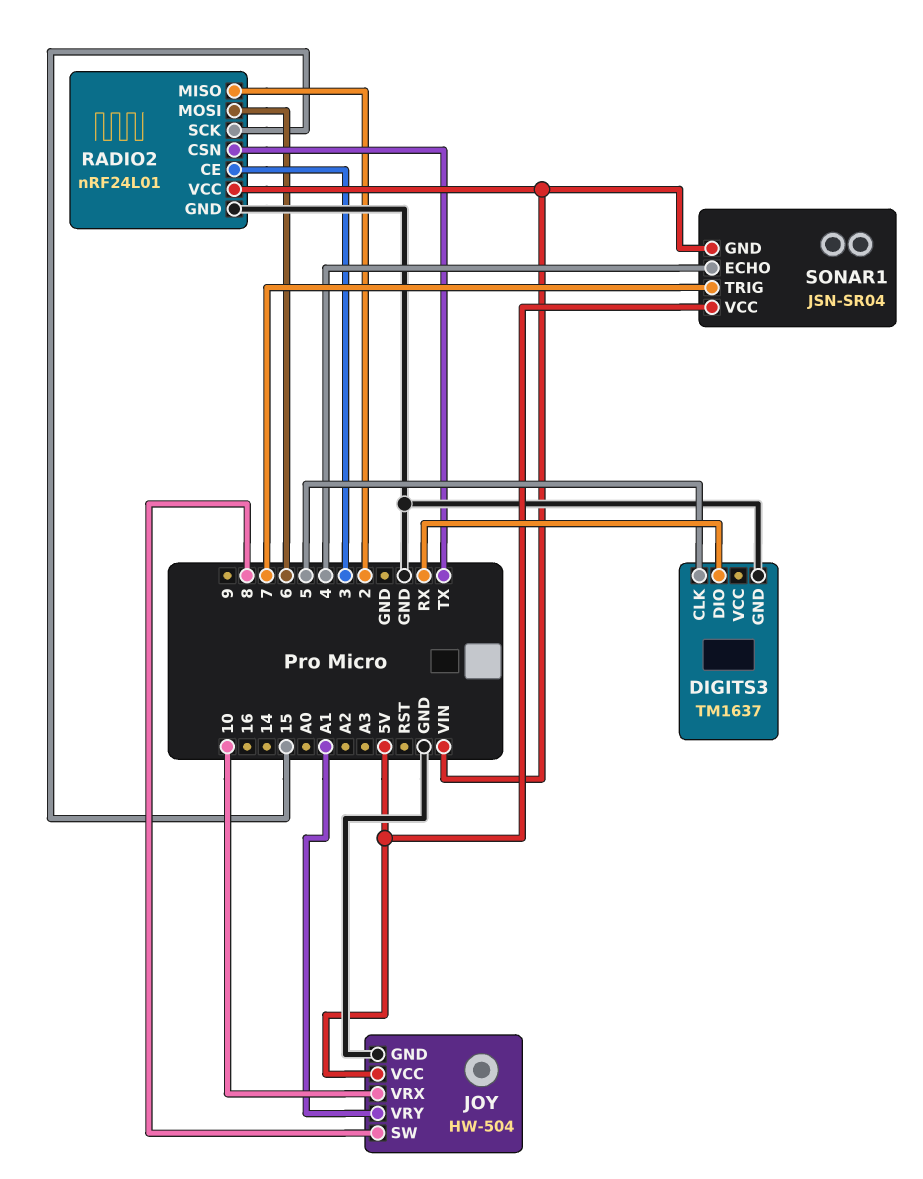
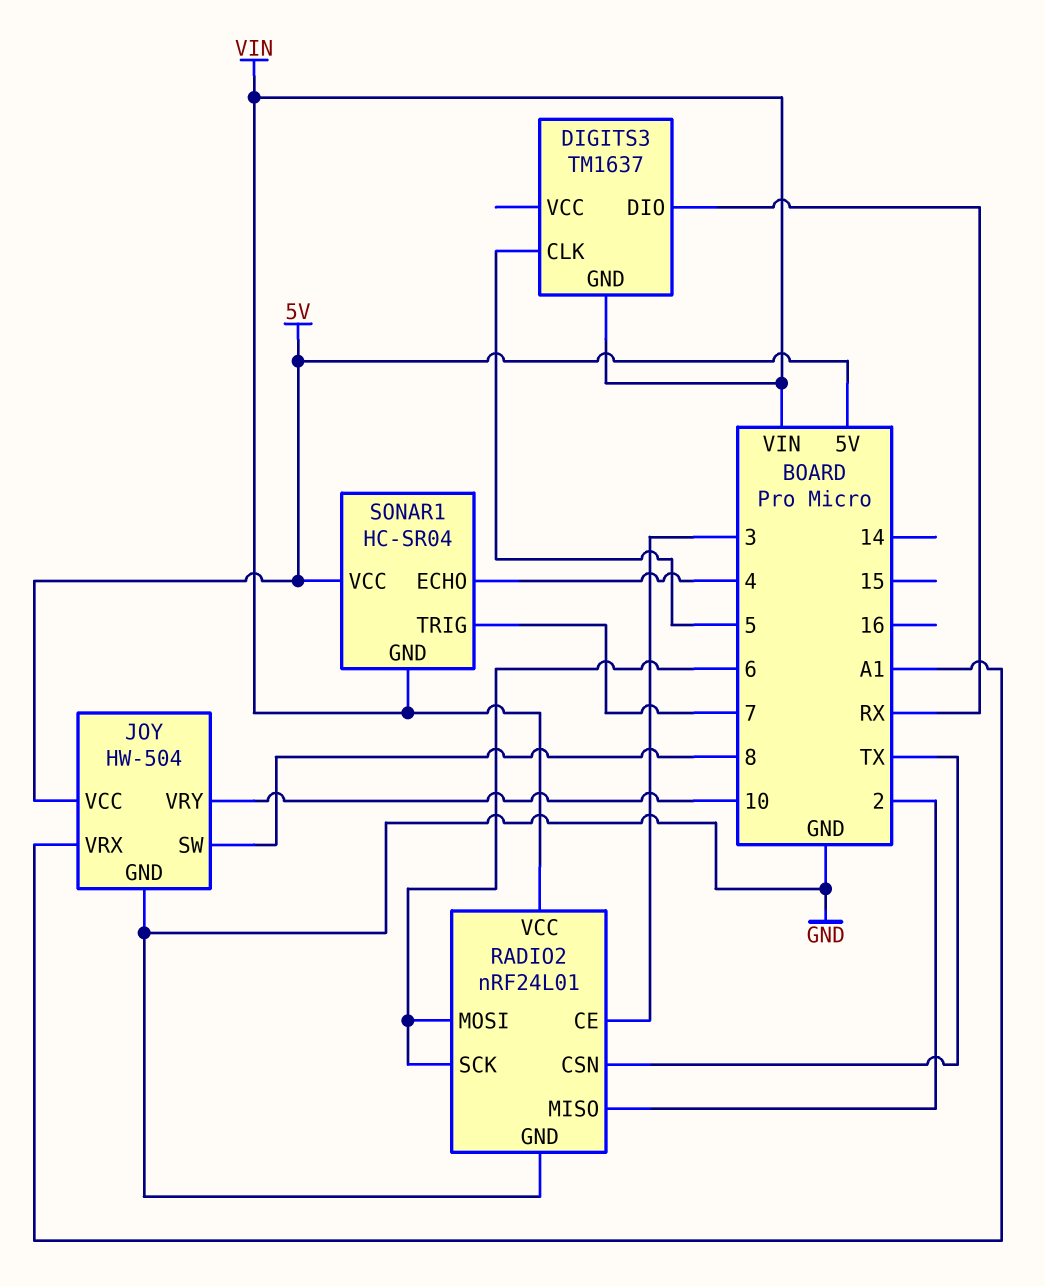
DIGITS3 pin GND: GND -> VIN
JOY pin VRX: 10 -> A1
JOY pin VRY: A1 -> 10
RADIO2 pin SCK: 15 -> 6
SONAR1: JSN-SR04 -> HC-SR04

